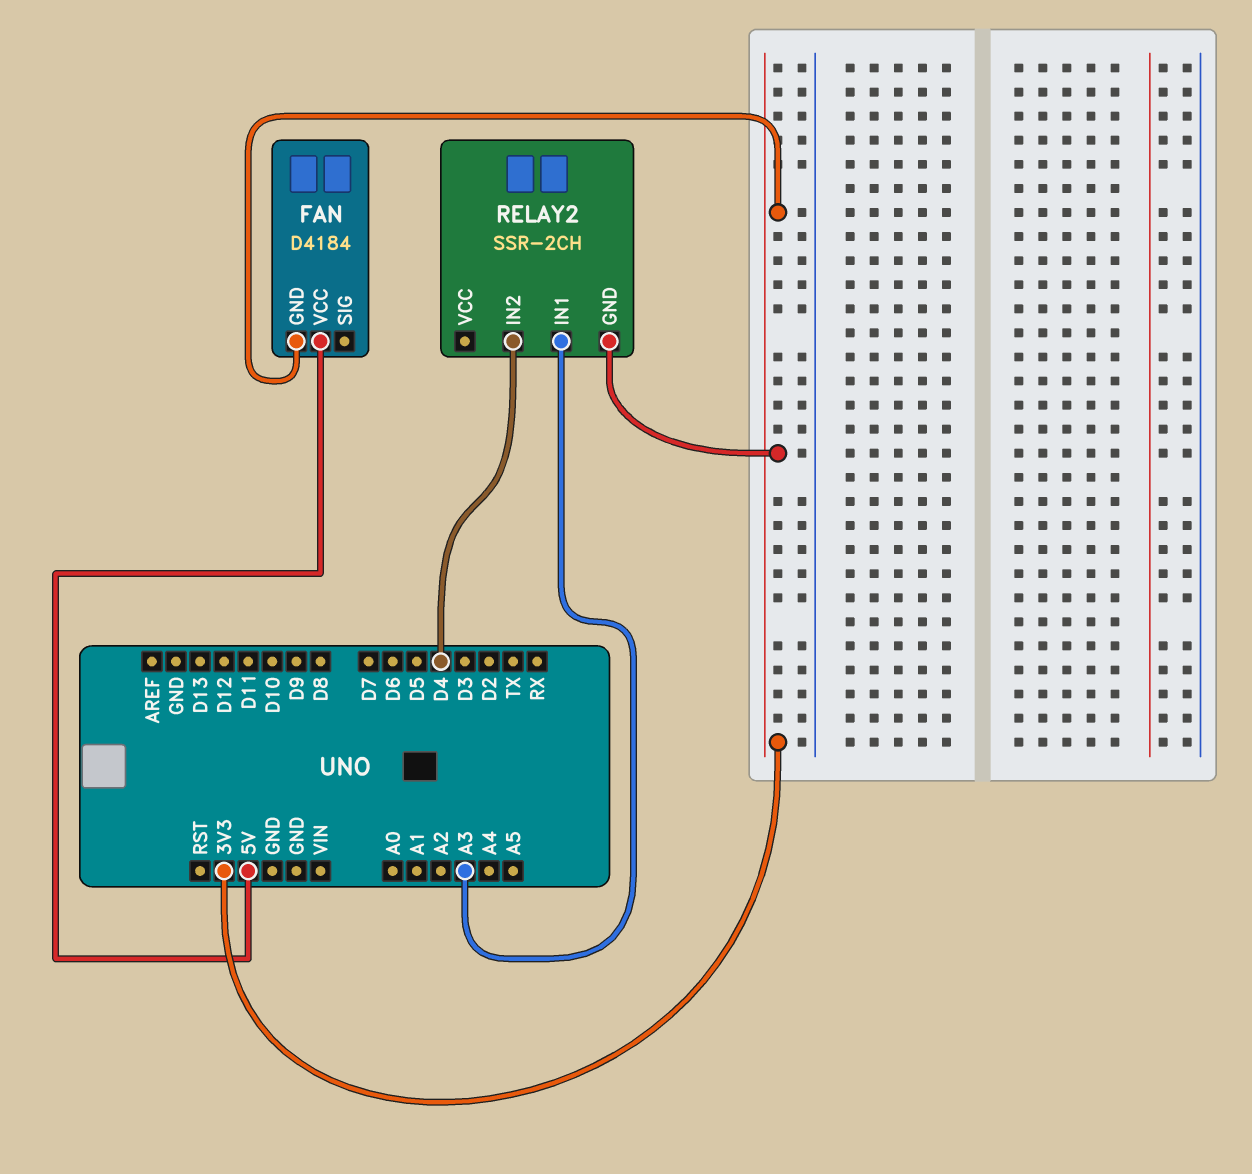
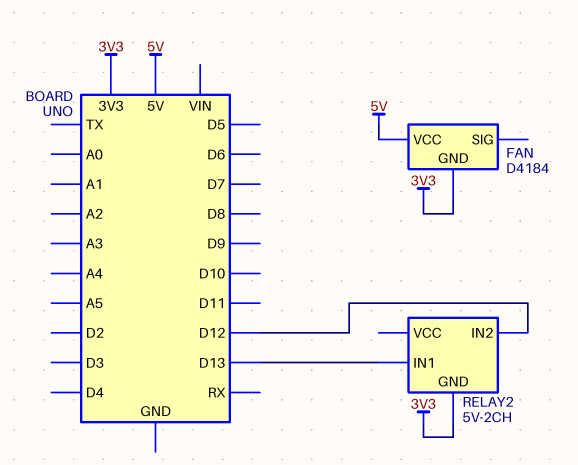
RELAY2: SSR-2CH -> 5V-2CH
RELAY2 pin IN1: A3 -> D13
RELAY2 pin IN2: D4 -> D12

